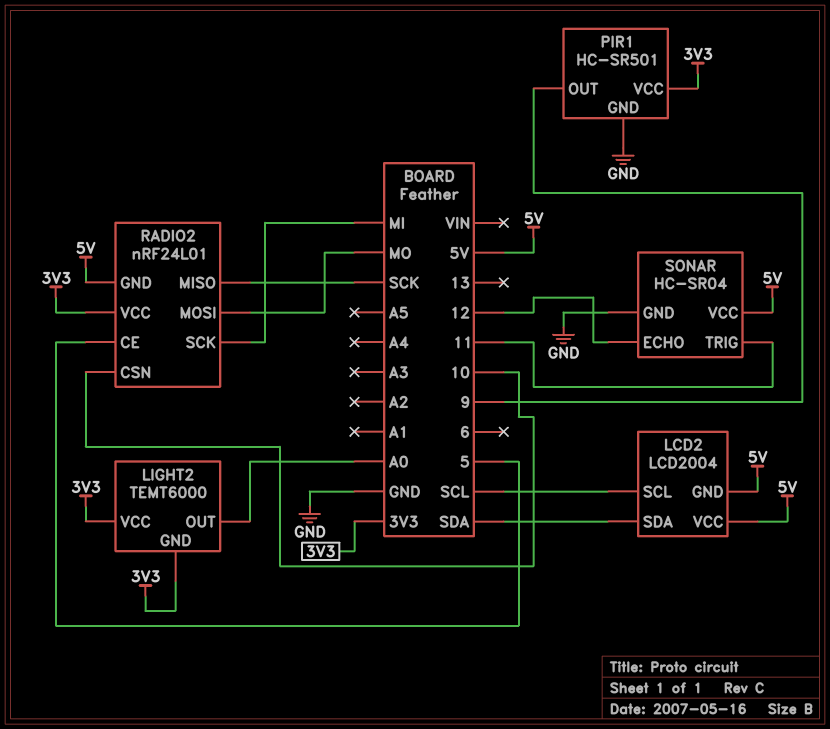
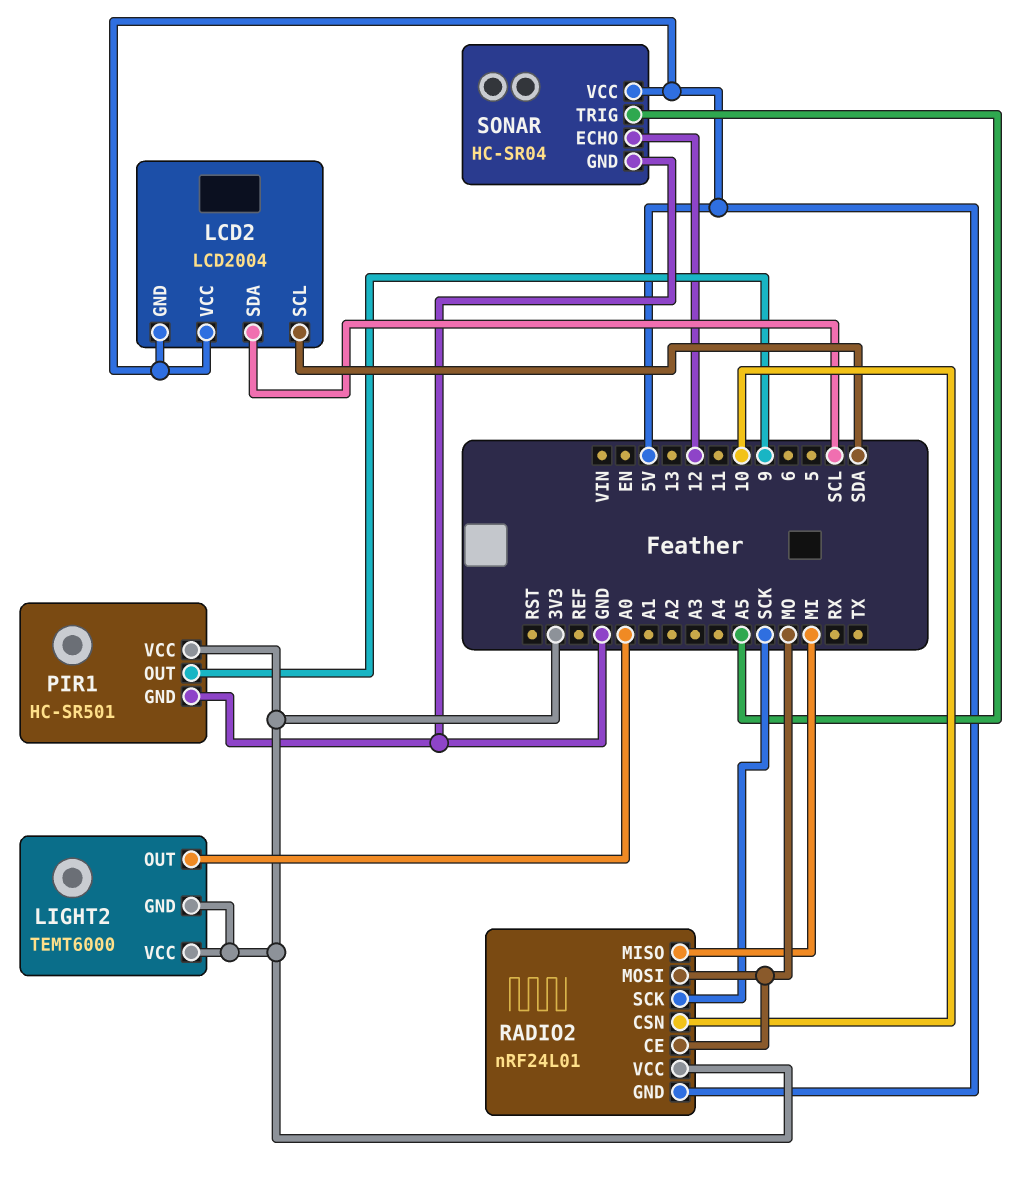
LCD2 pin SCL: SCL -> SDA
LCD2 pin SDA: SDA -> SCL
RADIO2 pin CE: 5 -> MO
RADIO2 pin MISO: SCK -> MI
RADIO2 pin SCK: MI -> SCK
SONAR pin TRIG: 11 -> A5

